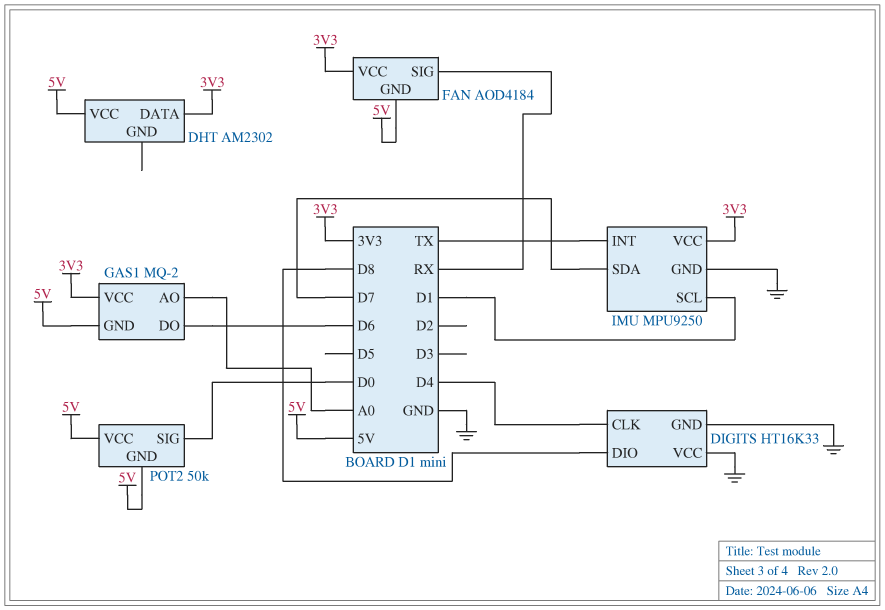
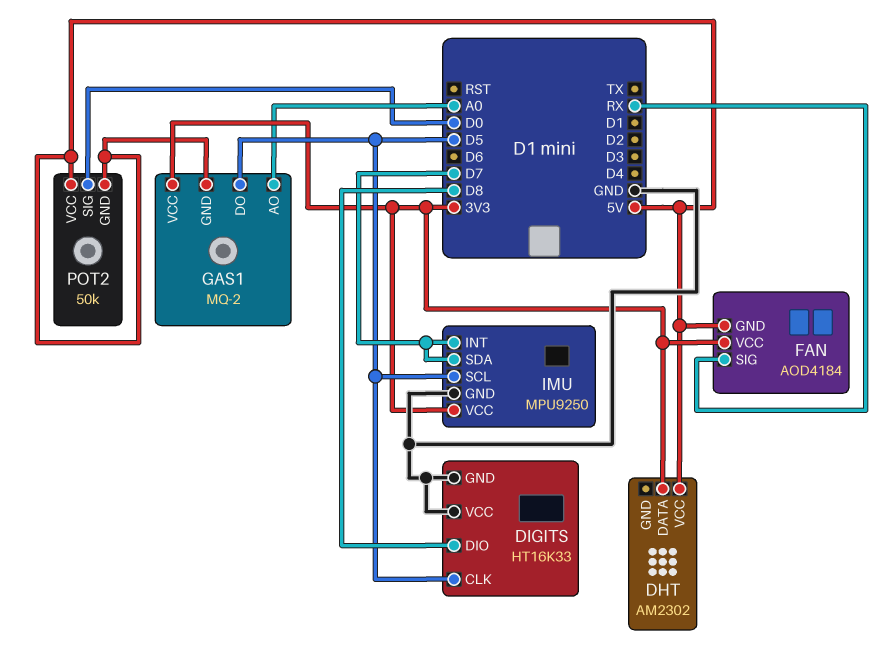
DIGITS pin CLK: D4 -> D5
GAS1 pin DO: D6 -> D5
IMU pin INT: TX -> D7
IMU pin SCL: D1 -> D5

